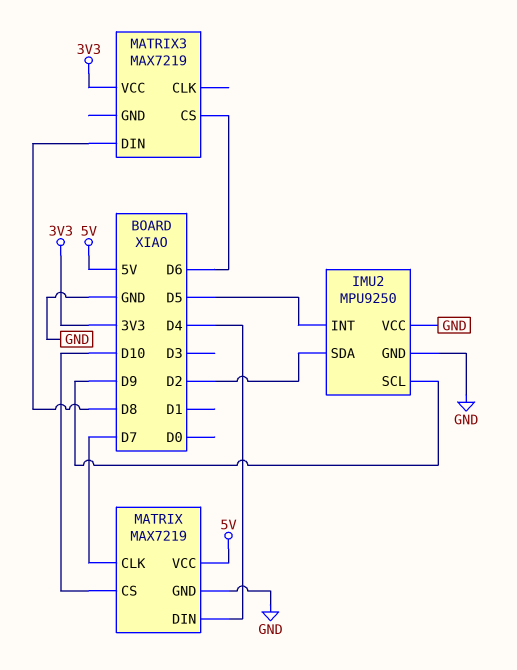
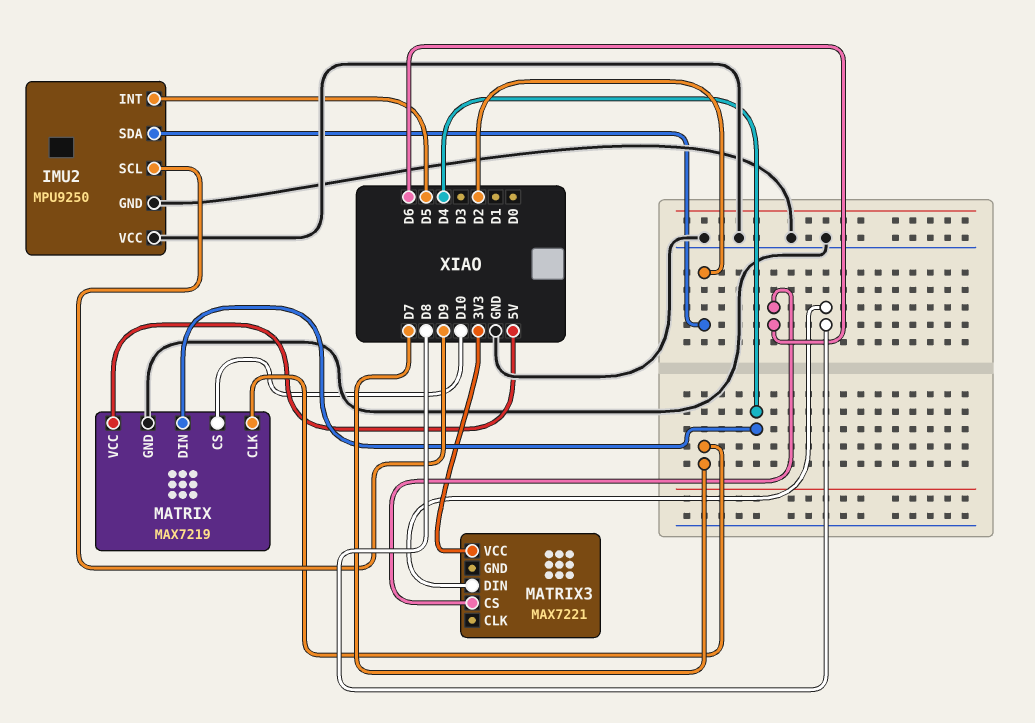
MATRIX3: MAX7219 -> MAX7221

